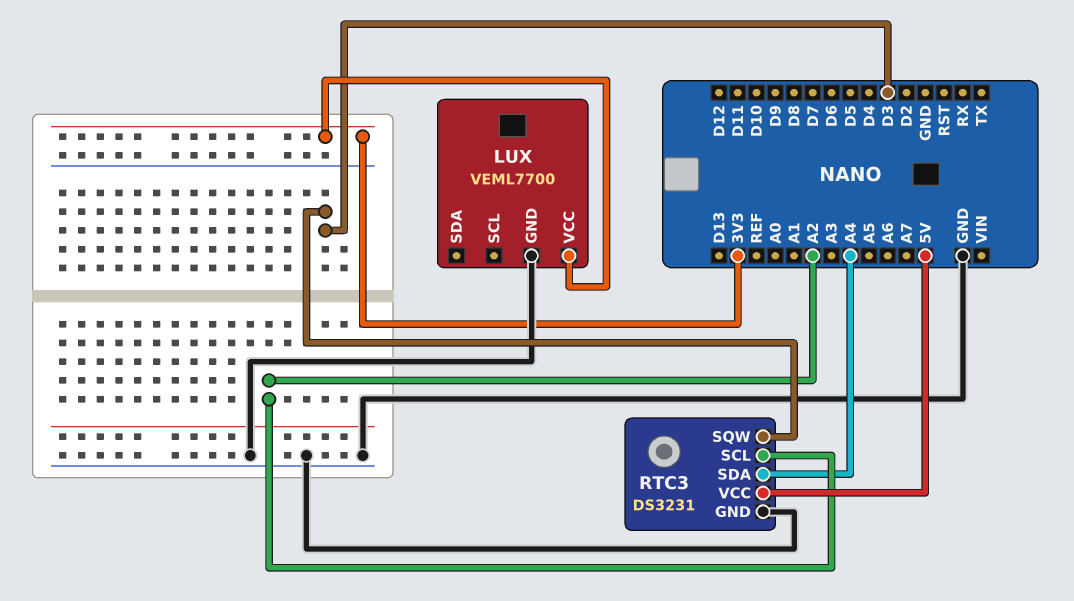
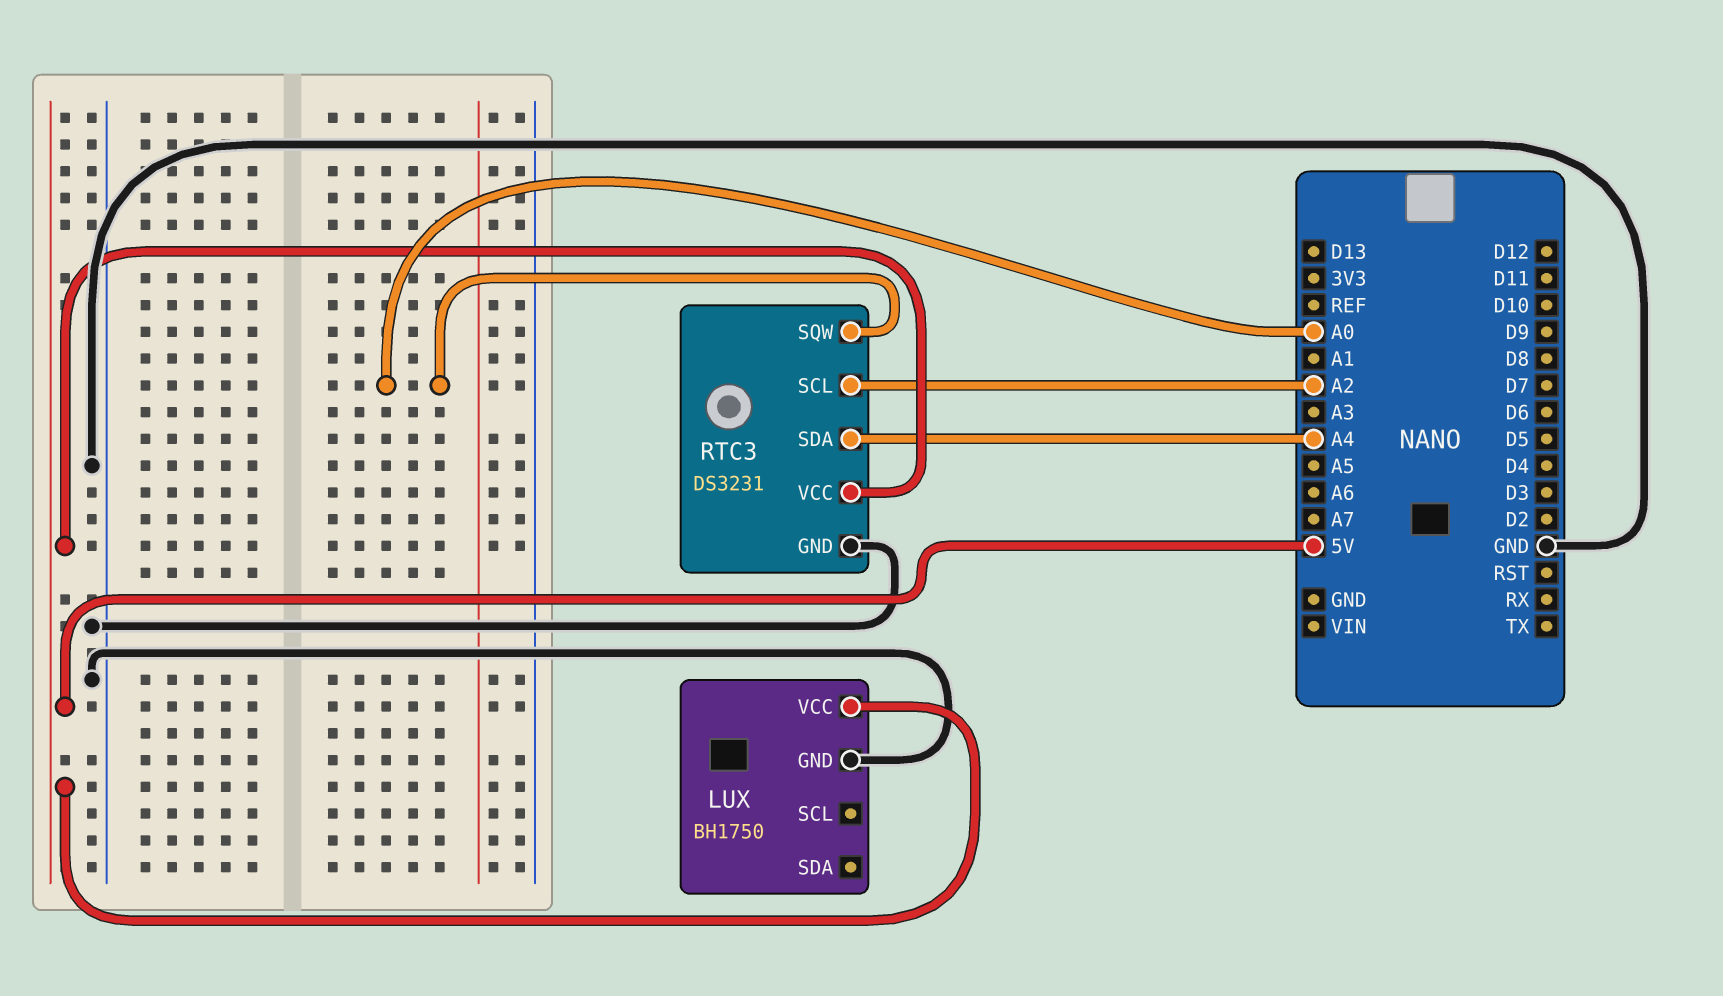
LUX: VEML7700 -> BH1750
LUX pin VCC: 3V3 -> 5V
RTC3 pin SQW: D3 -> A0

